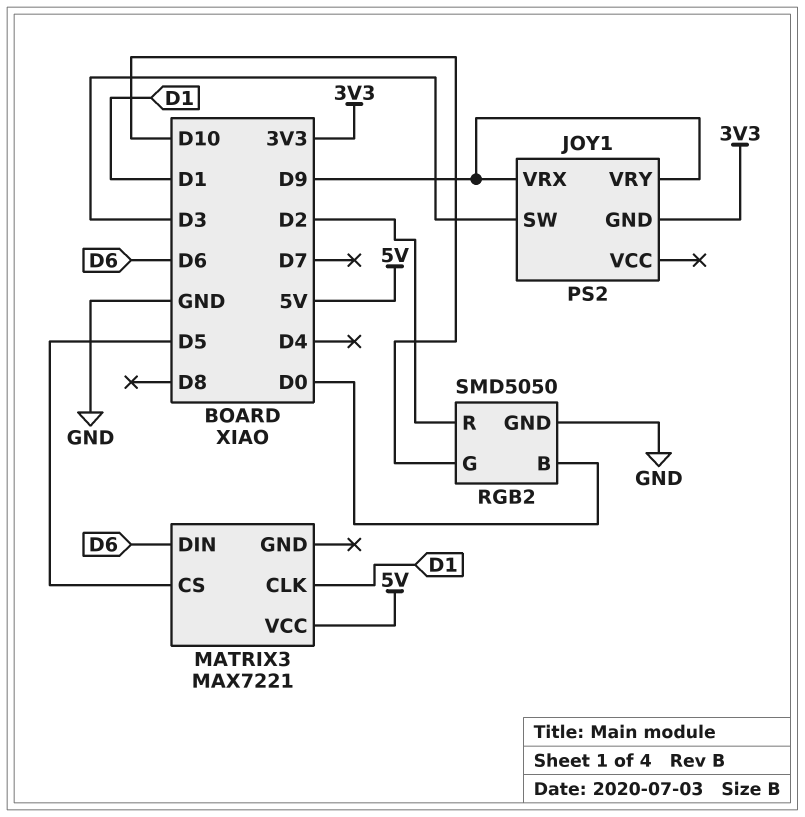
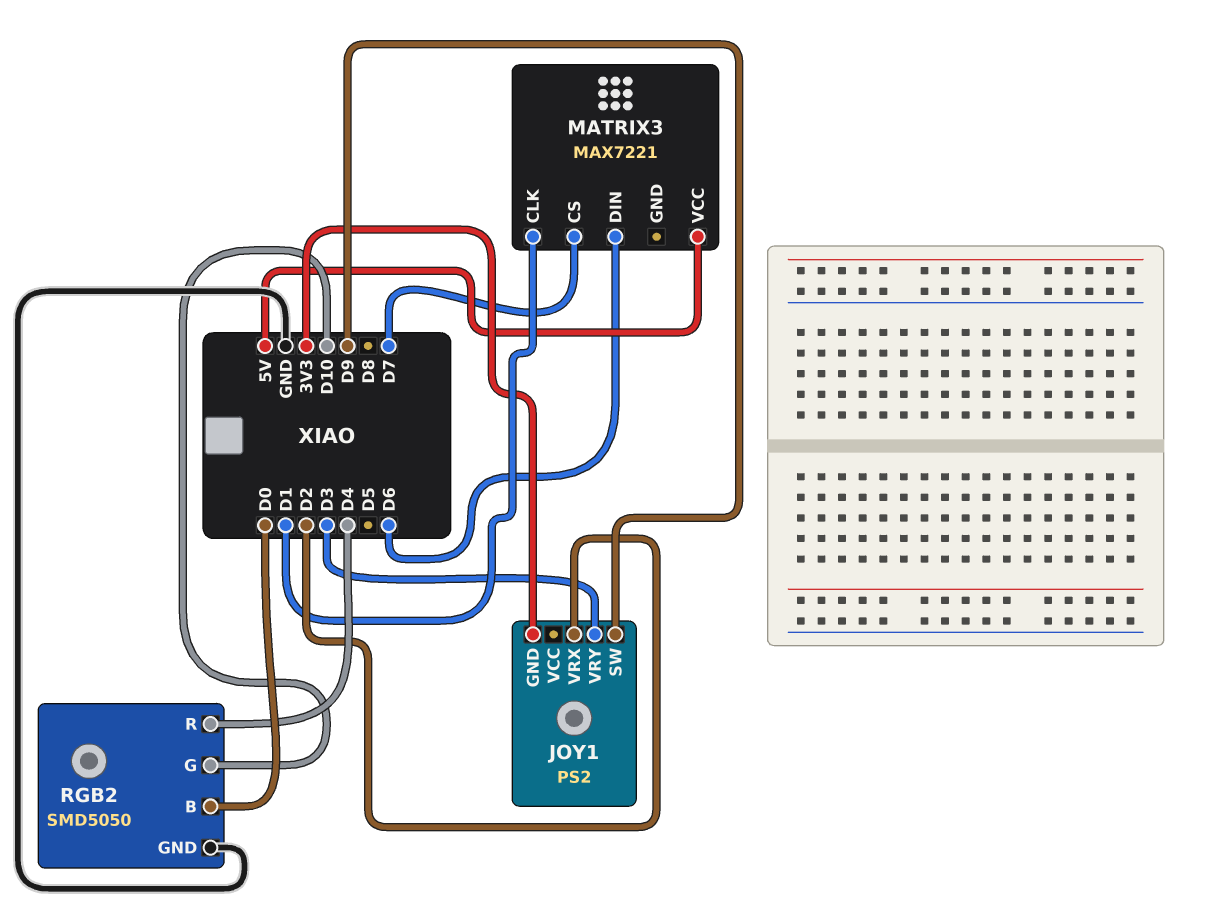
JOY1 pin SW: D3 -> D9
JOY1 pin VRX: D9 -> D2
JOY1 pin VRY: D9 -> D3
MATRIX3 pin CS: D5 -> D7
RGB2 pin R: D2 -> D4

